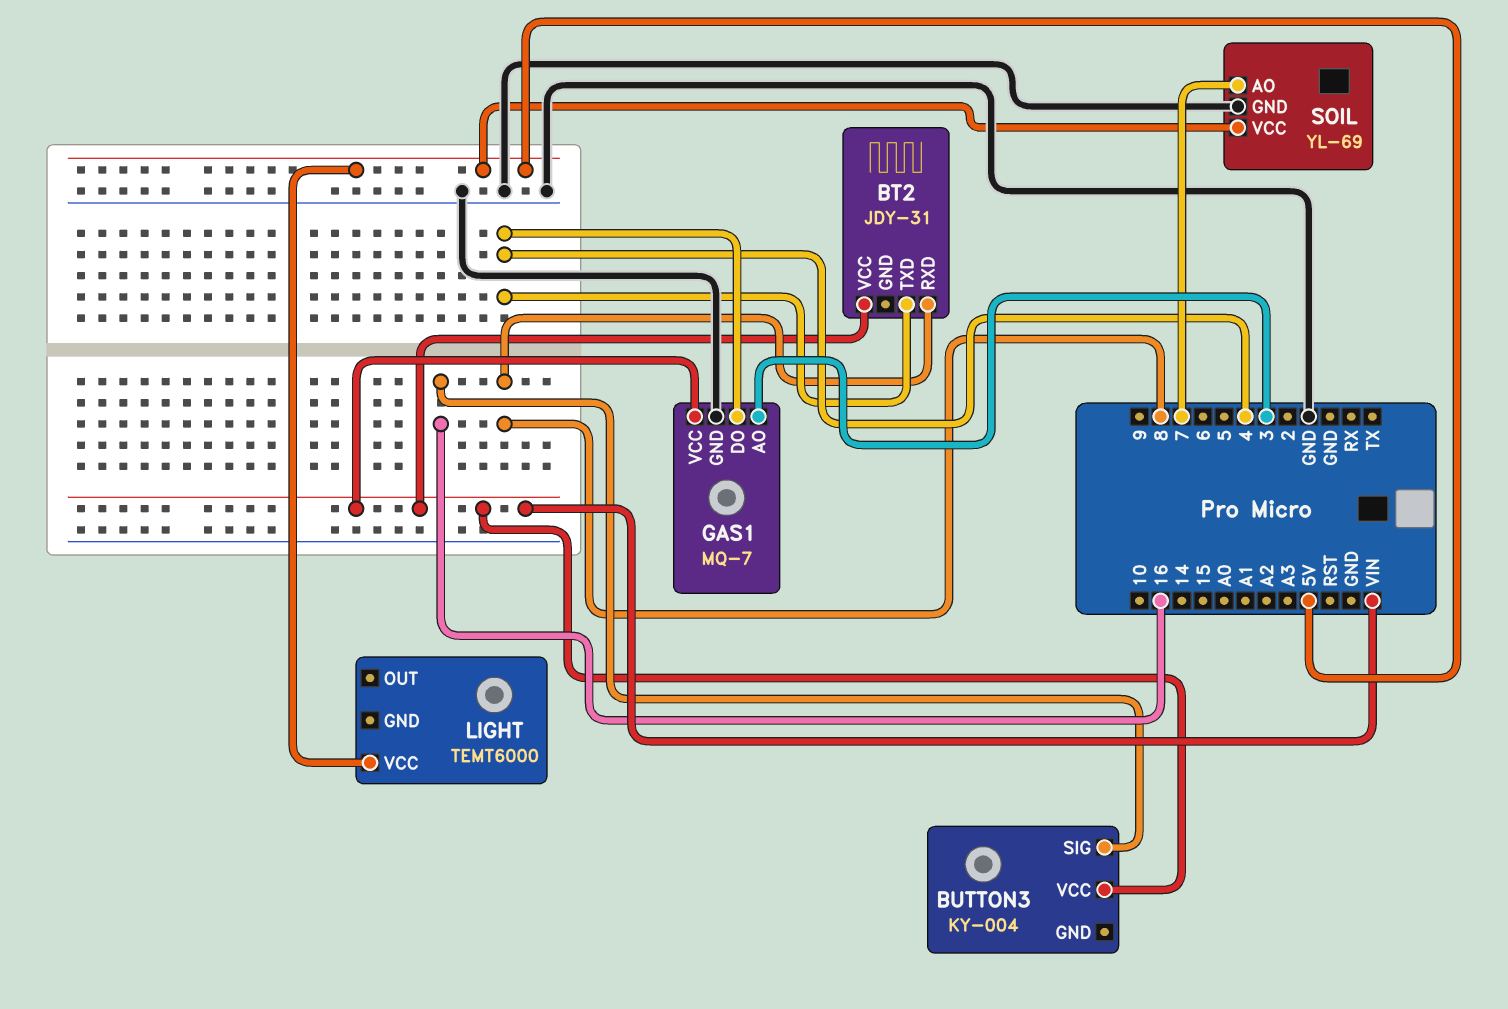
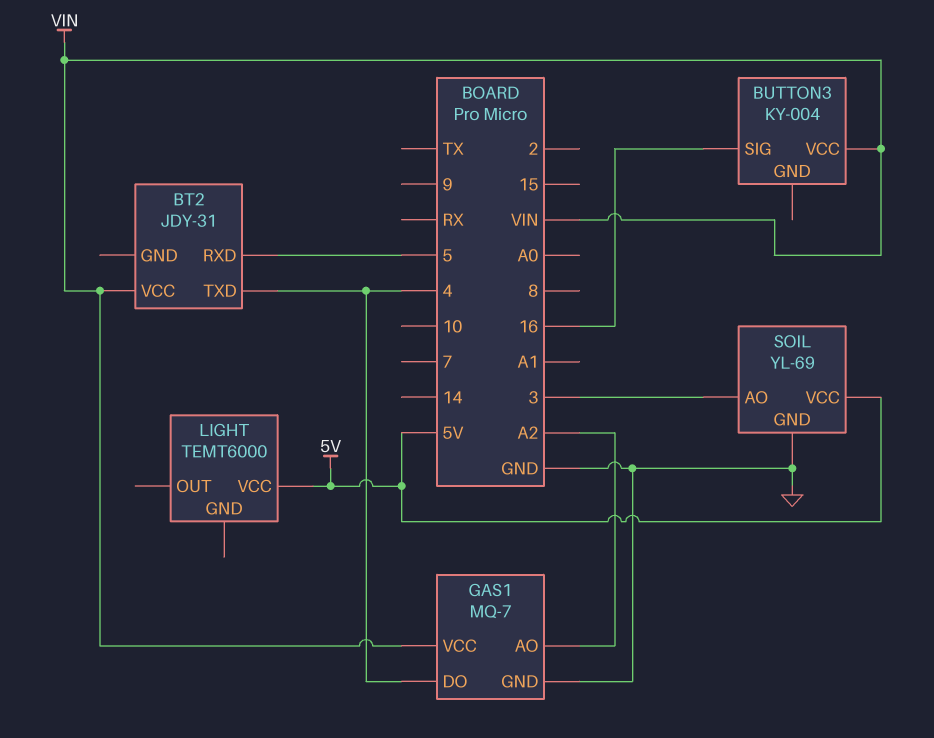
BT2 pin RXD: 8 -> 5
GAS1 pin AO: 3 -> A2
SOIL pin AO: 7 -> 3

